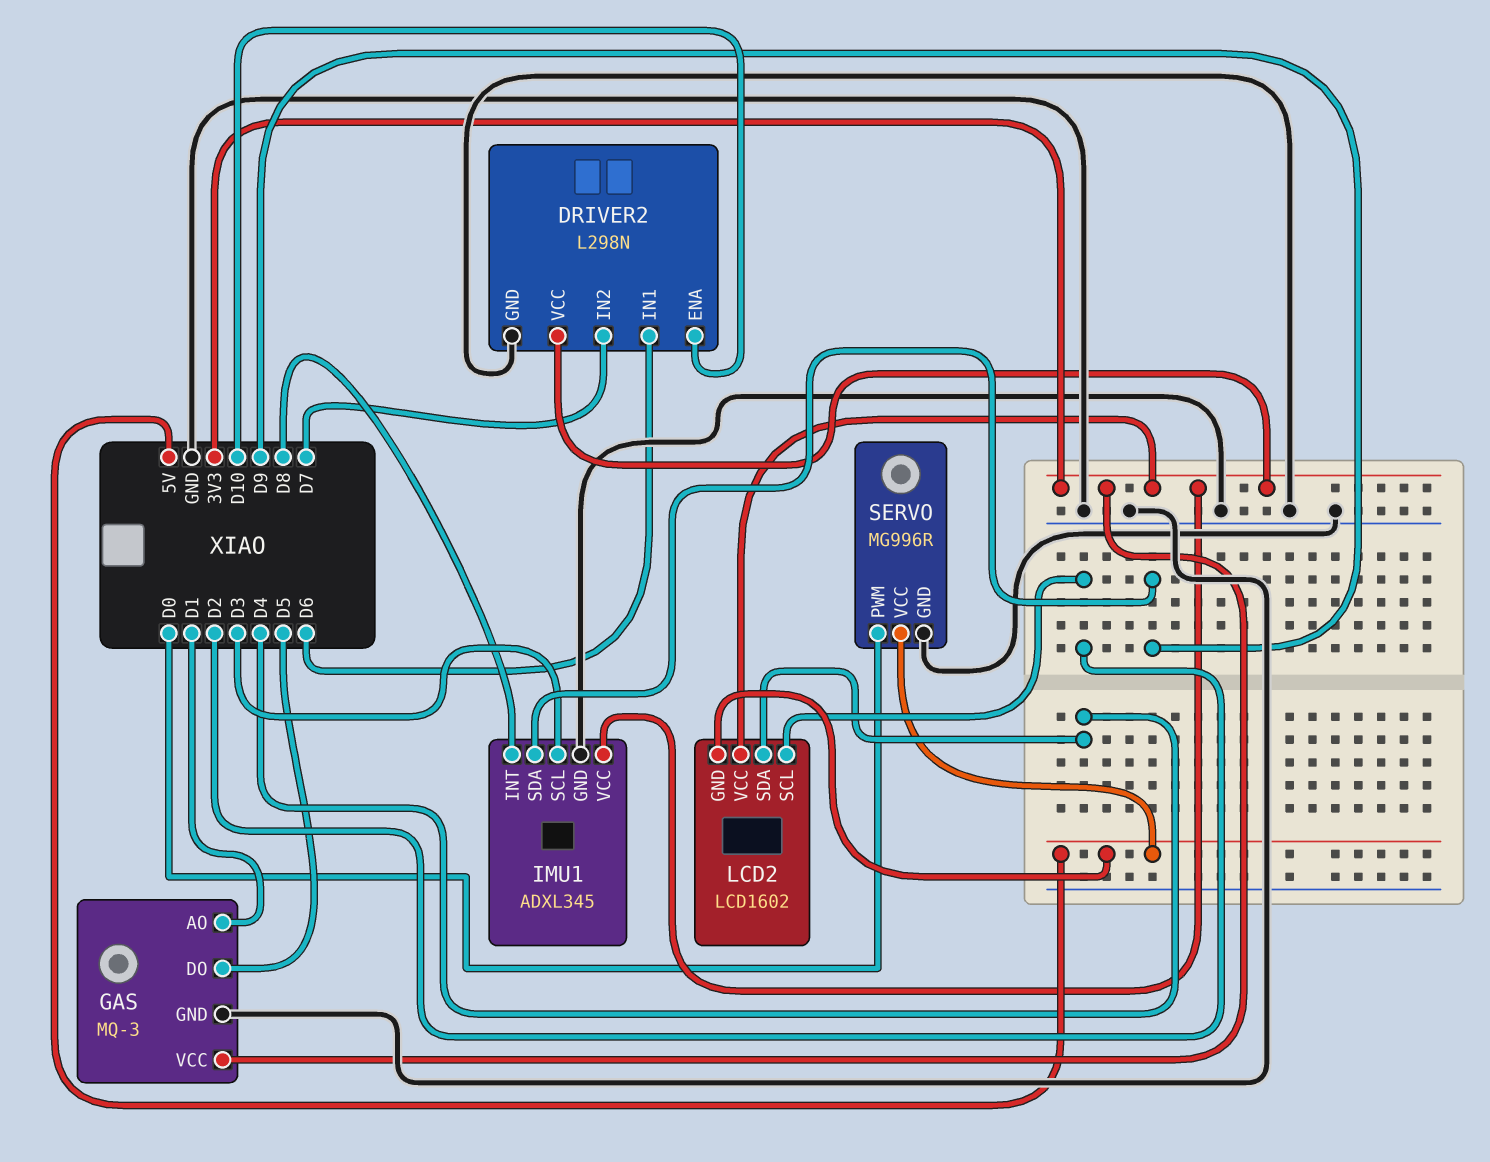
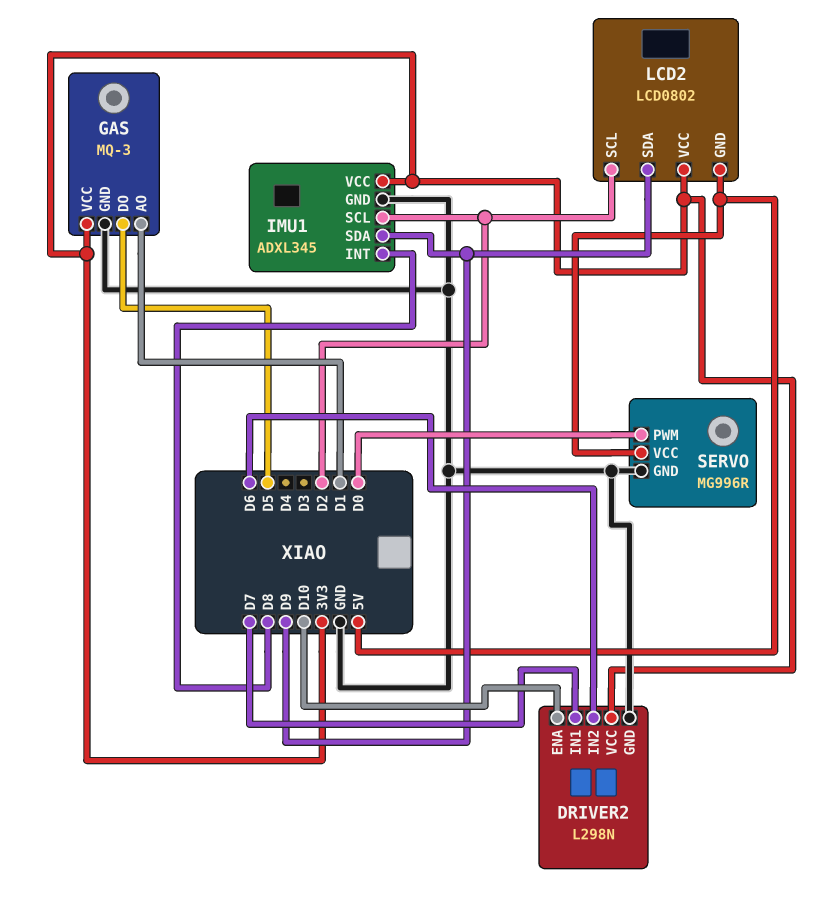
DRIVER2 pin IN1: D6 -> D7
DRIVER2 pin IN2: D7 -> D6
IMU1 pin SCL: D3 -> D2
LCD2: LCD1602 -> LCD0802
LCD2 pin SDA: D4 -> D9

